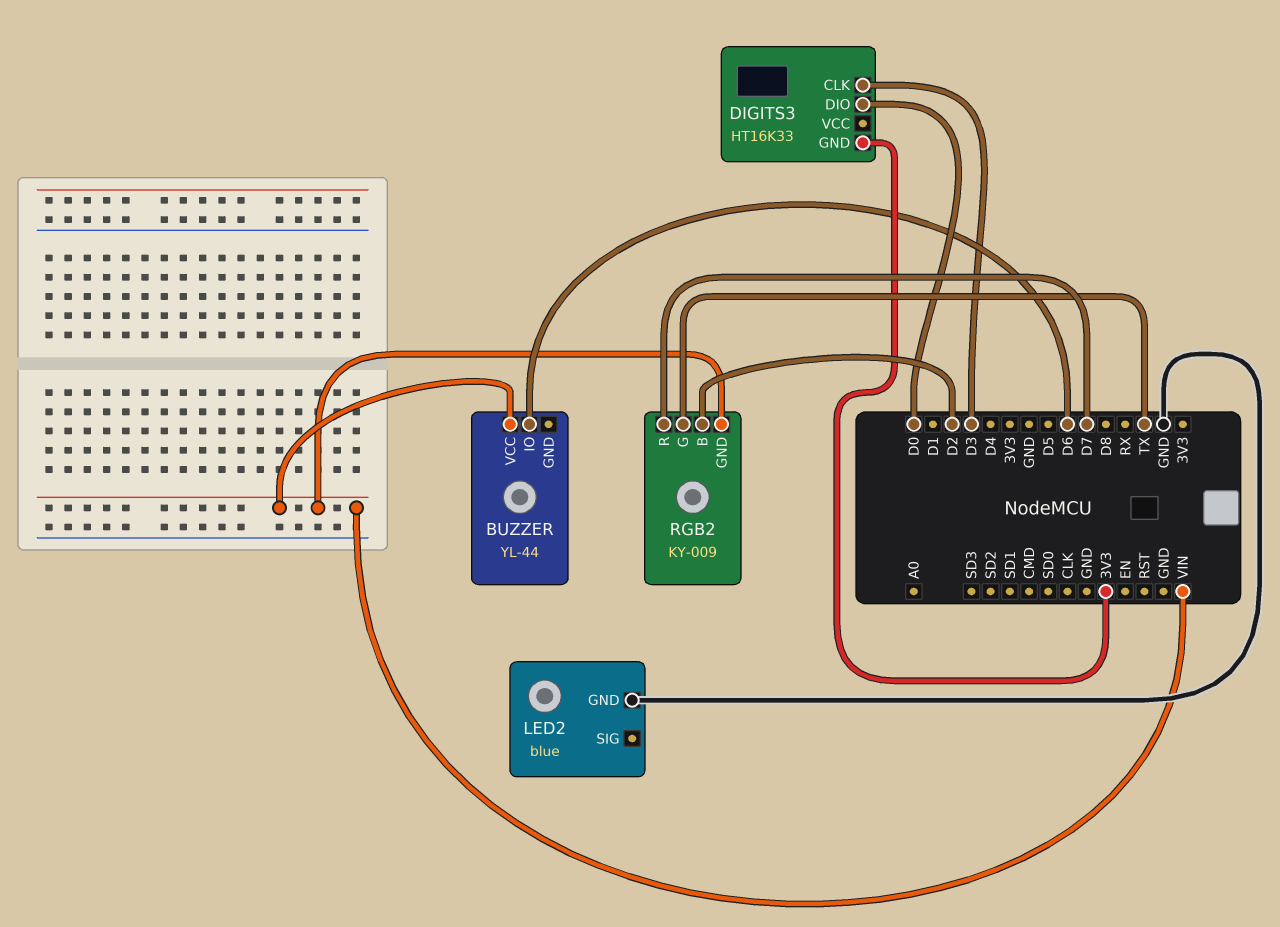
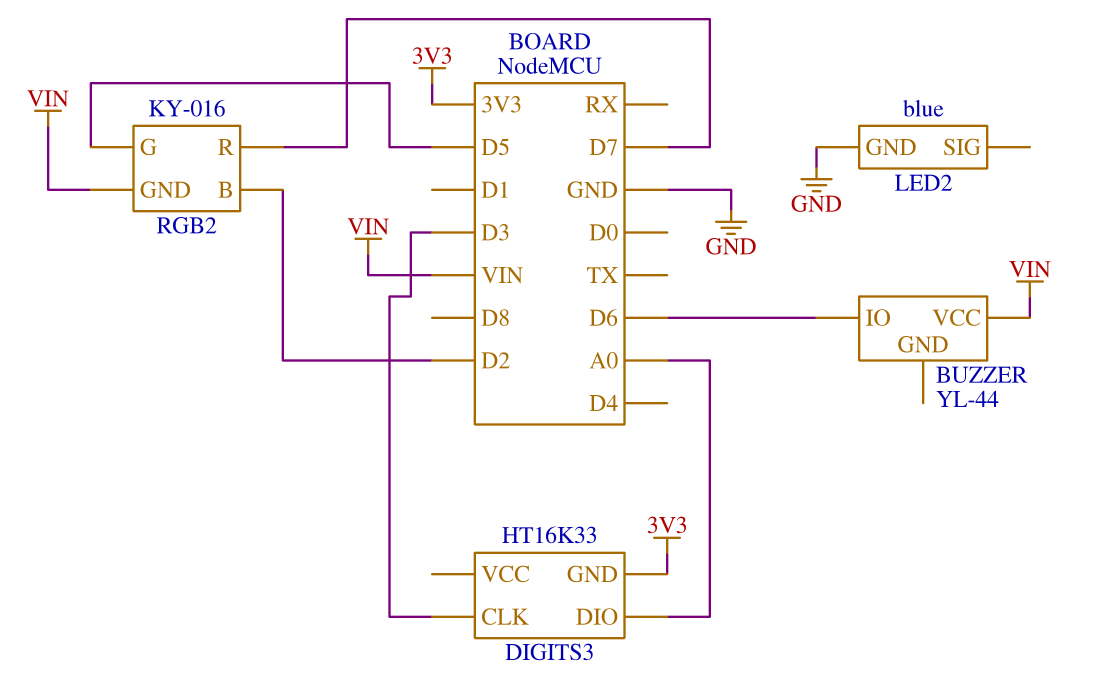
DIGITS3 pin DIO: D0 -> A0
RGB2: KY-009 -> KY-016
RGB2 pin G: TX -> D5

